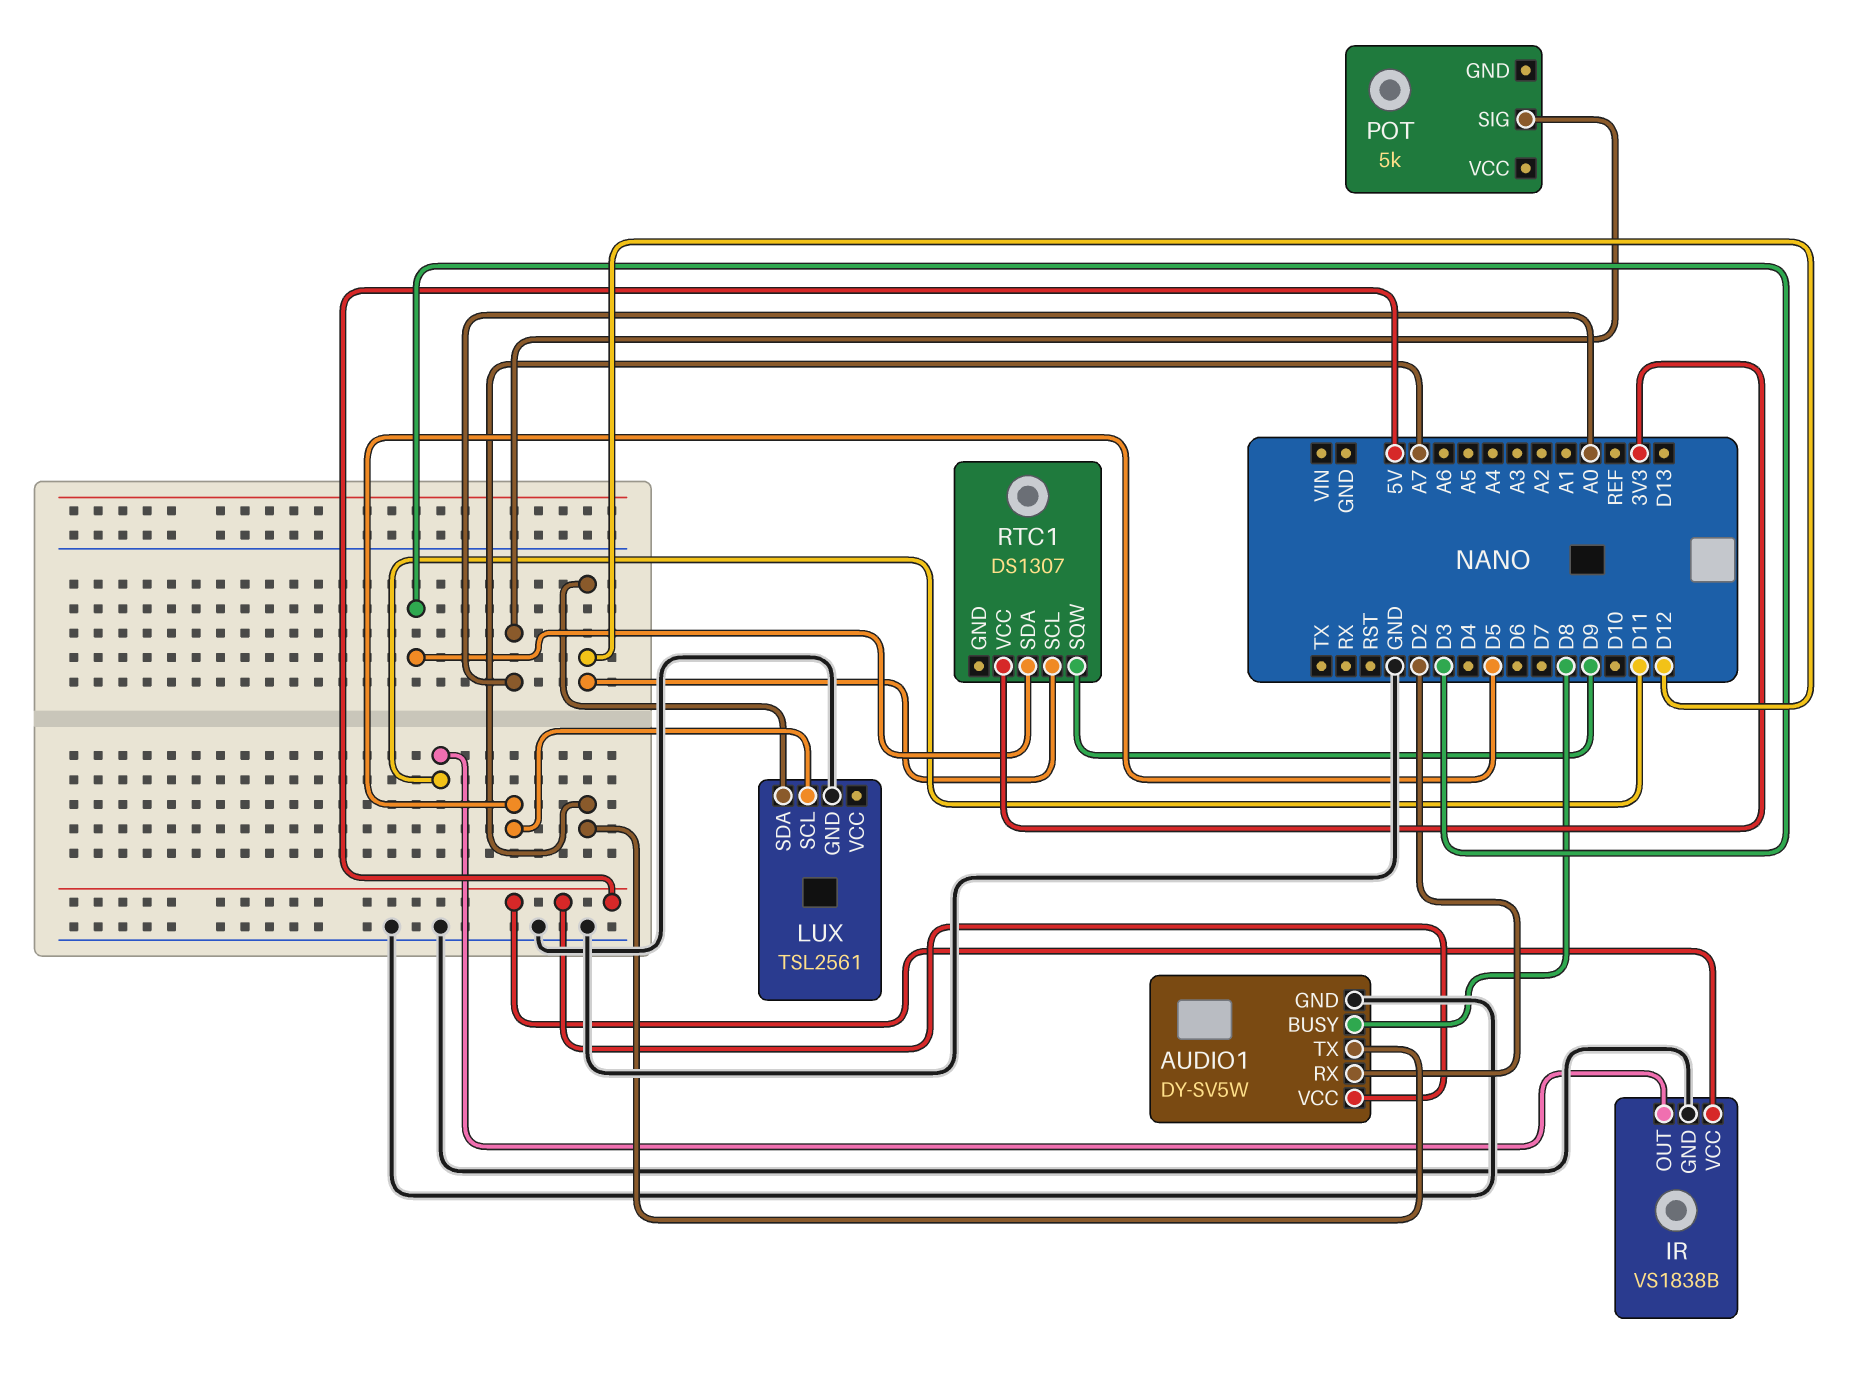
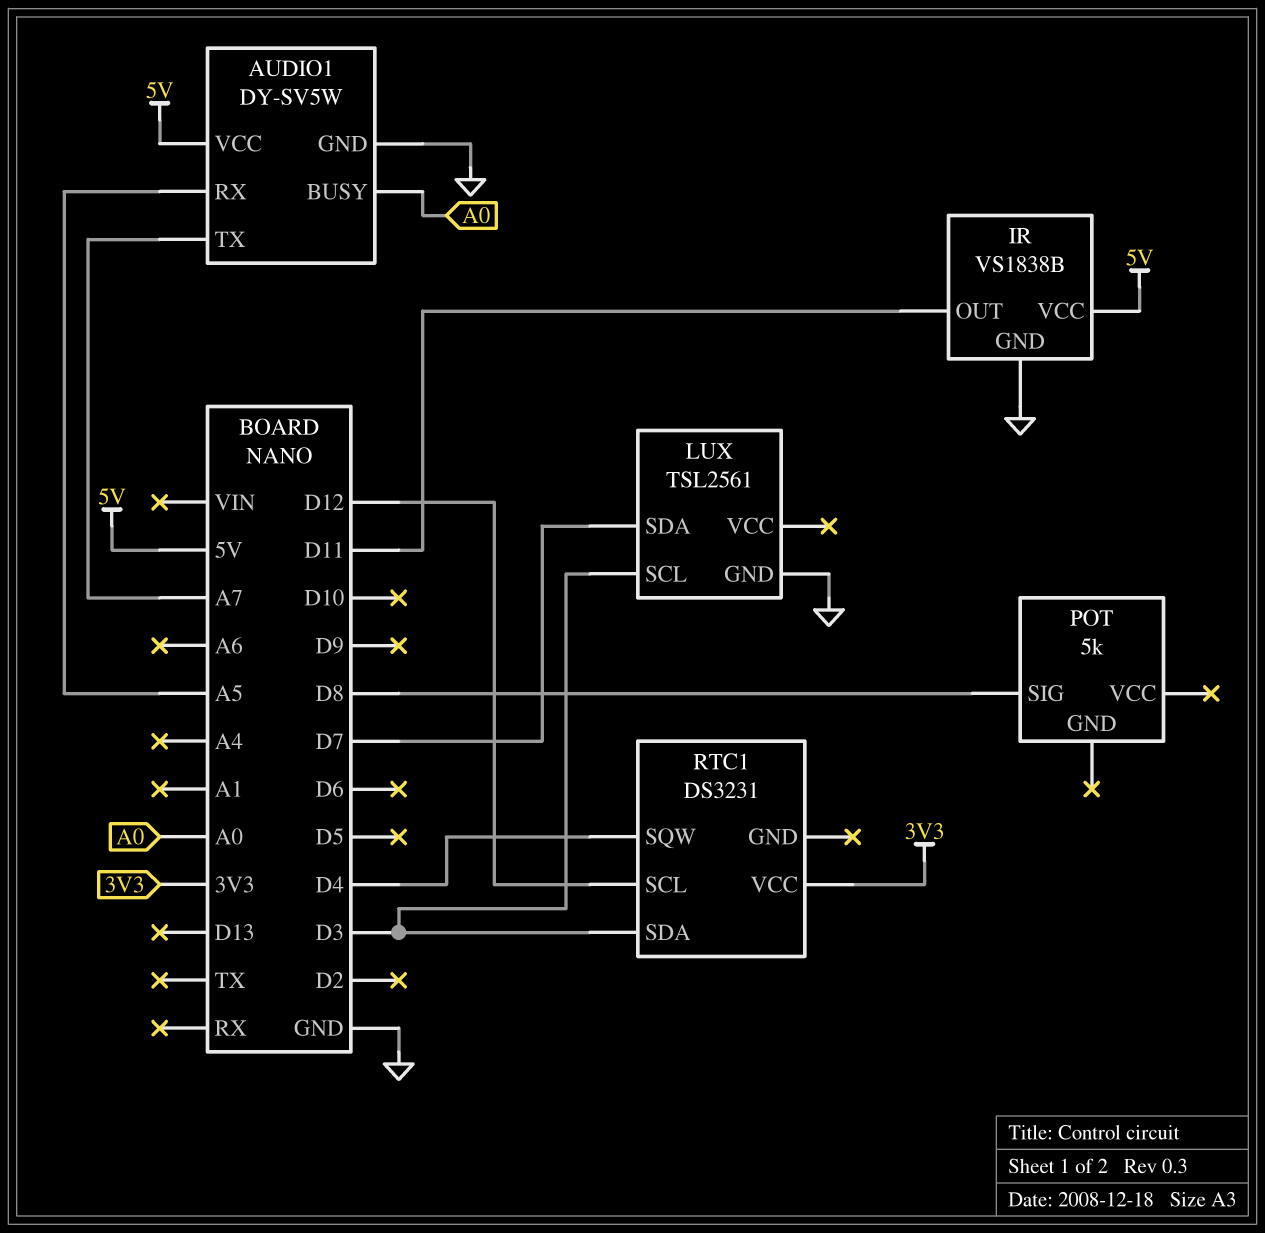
AUDIO1 pin BUSY: D8 -> A0
AUDIO1 pin RX: D2 -> A5
LUX pin SCL: D5 -> D3
LUX pin SDA: D12 -> D7
POT pin SIG: A0 -> D8
RTC1: DS1307 -> DS3231
RTC1 pin SQW: D9 -> D4

